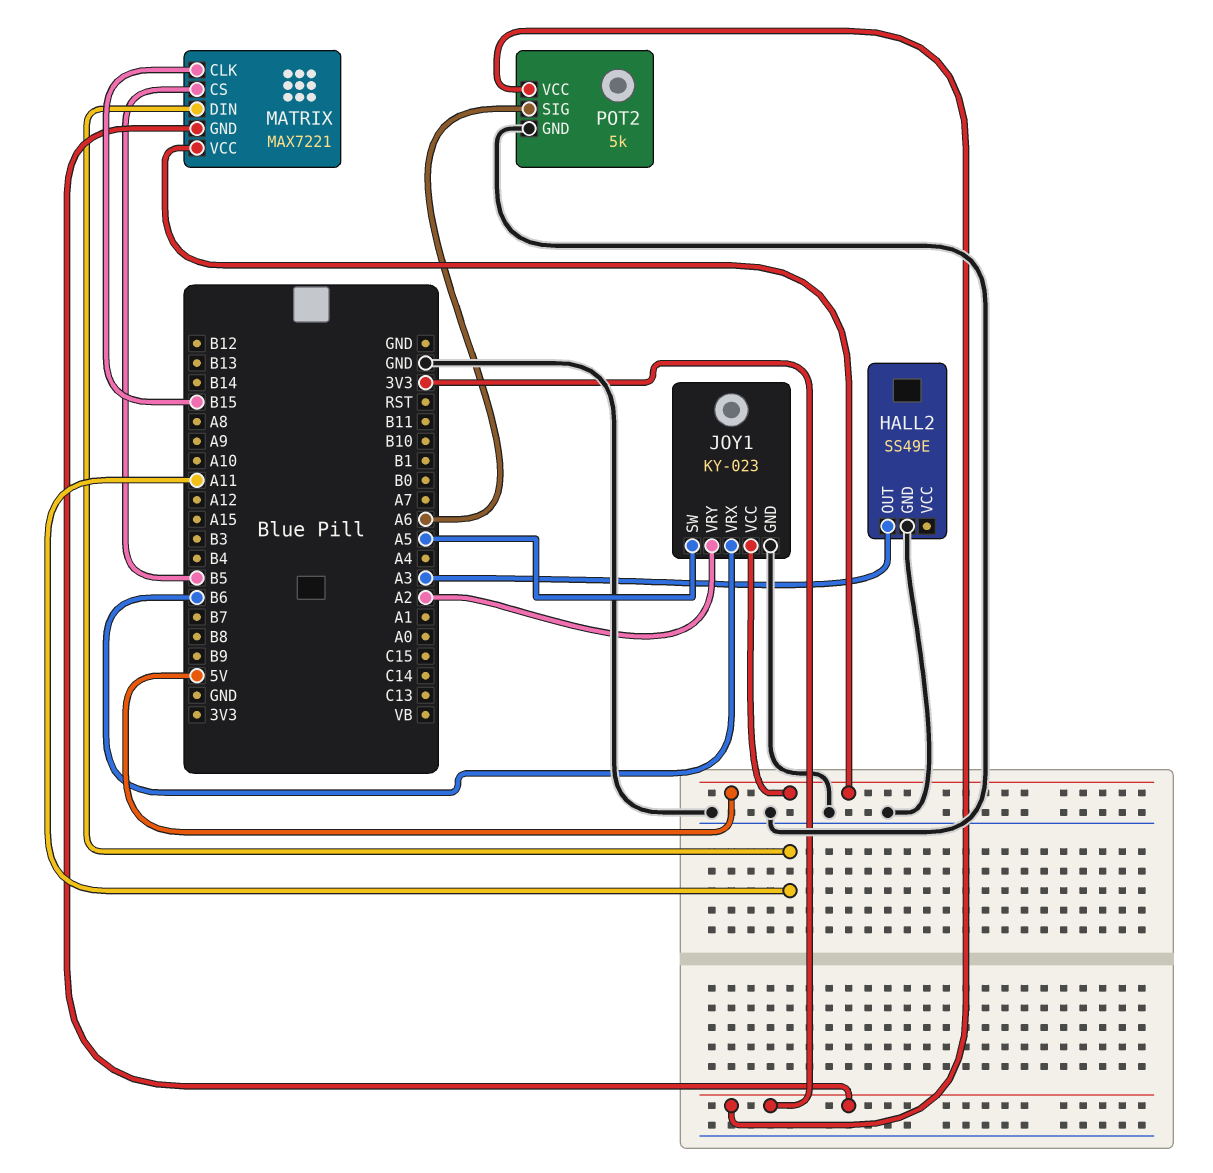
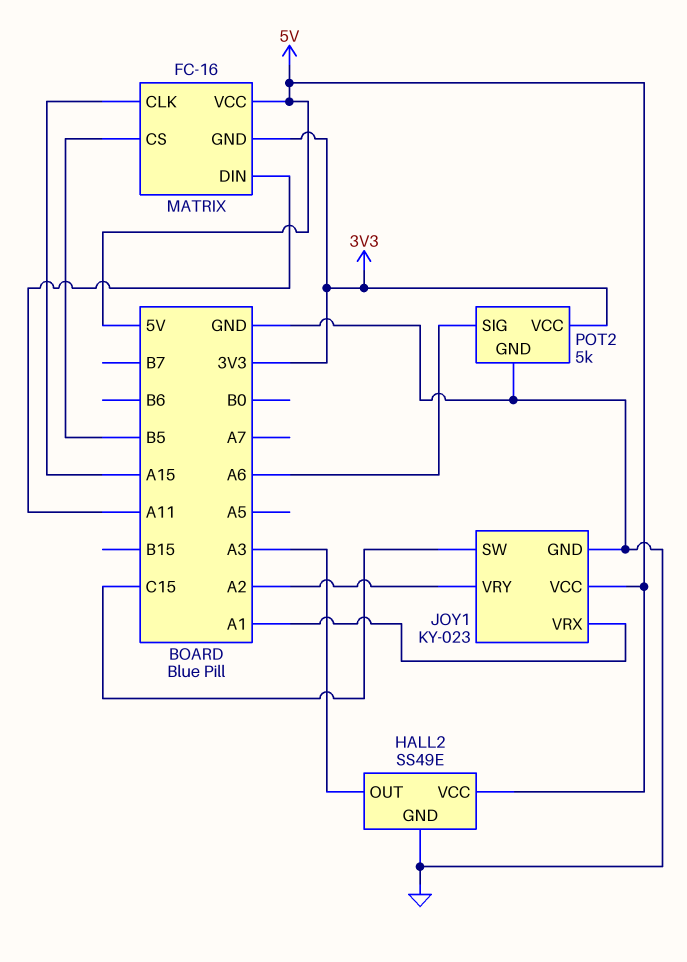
HALL2 pin VCC: none -> 5V
JOY1 pin SW: A5 -> C15
JOY1 pin VRX: B6 -> A1
MATRIX: MAX7221 -> FC-16
MATRIX pin CLK: B15 -> A15

